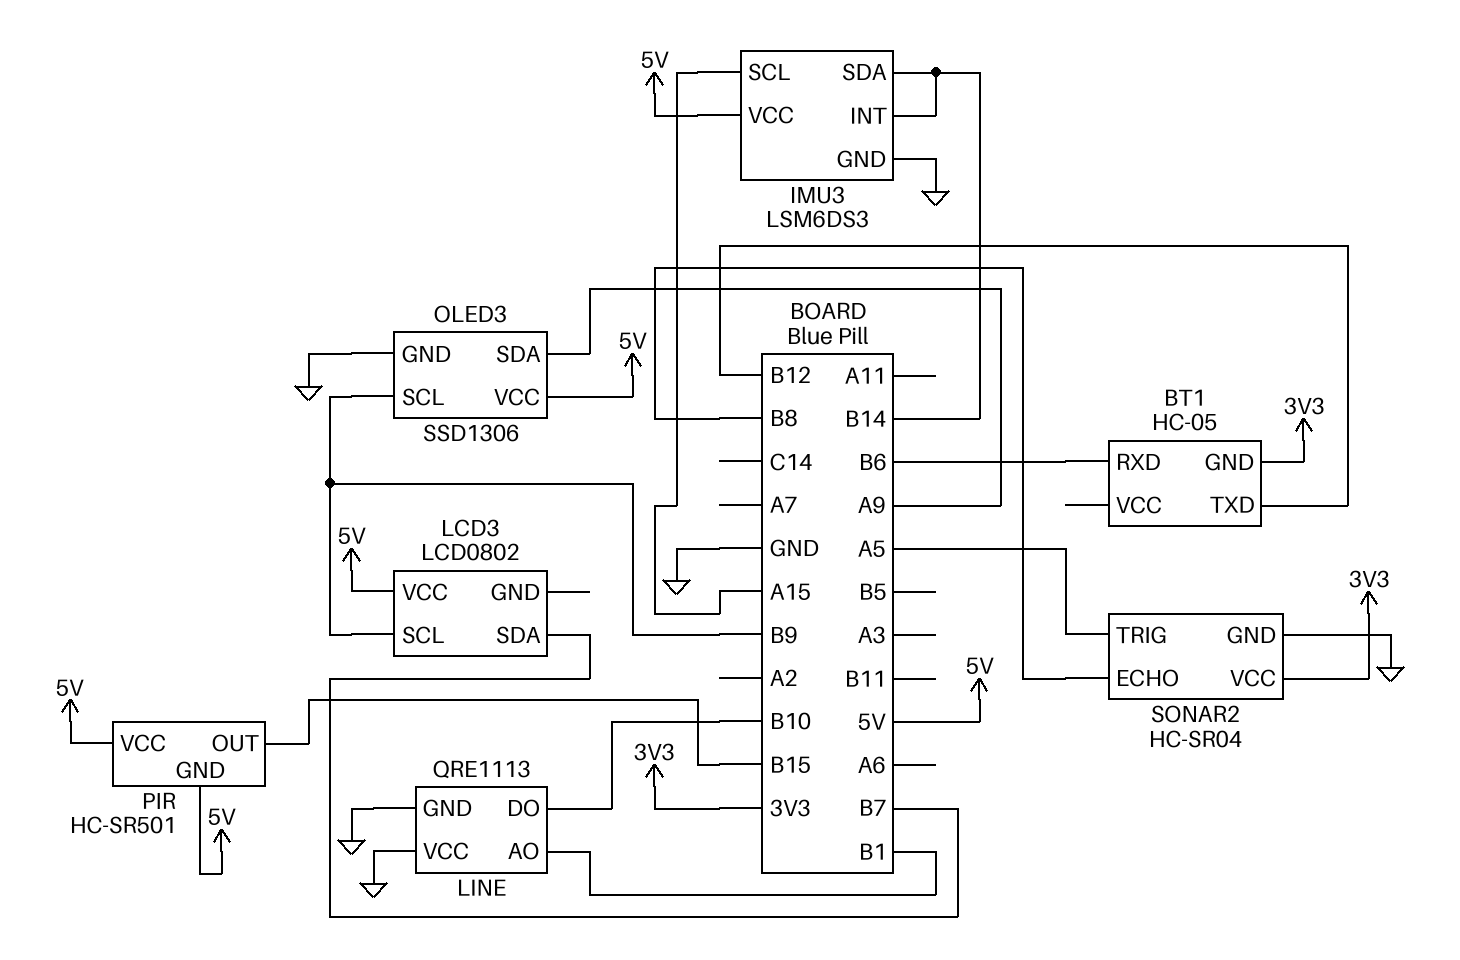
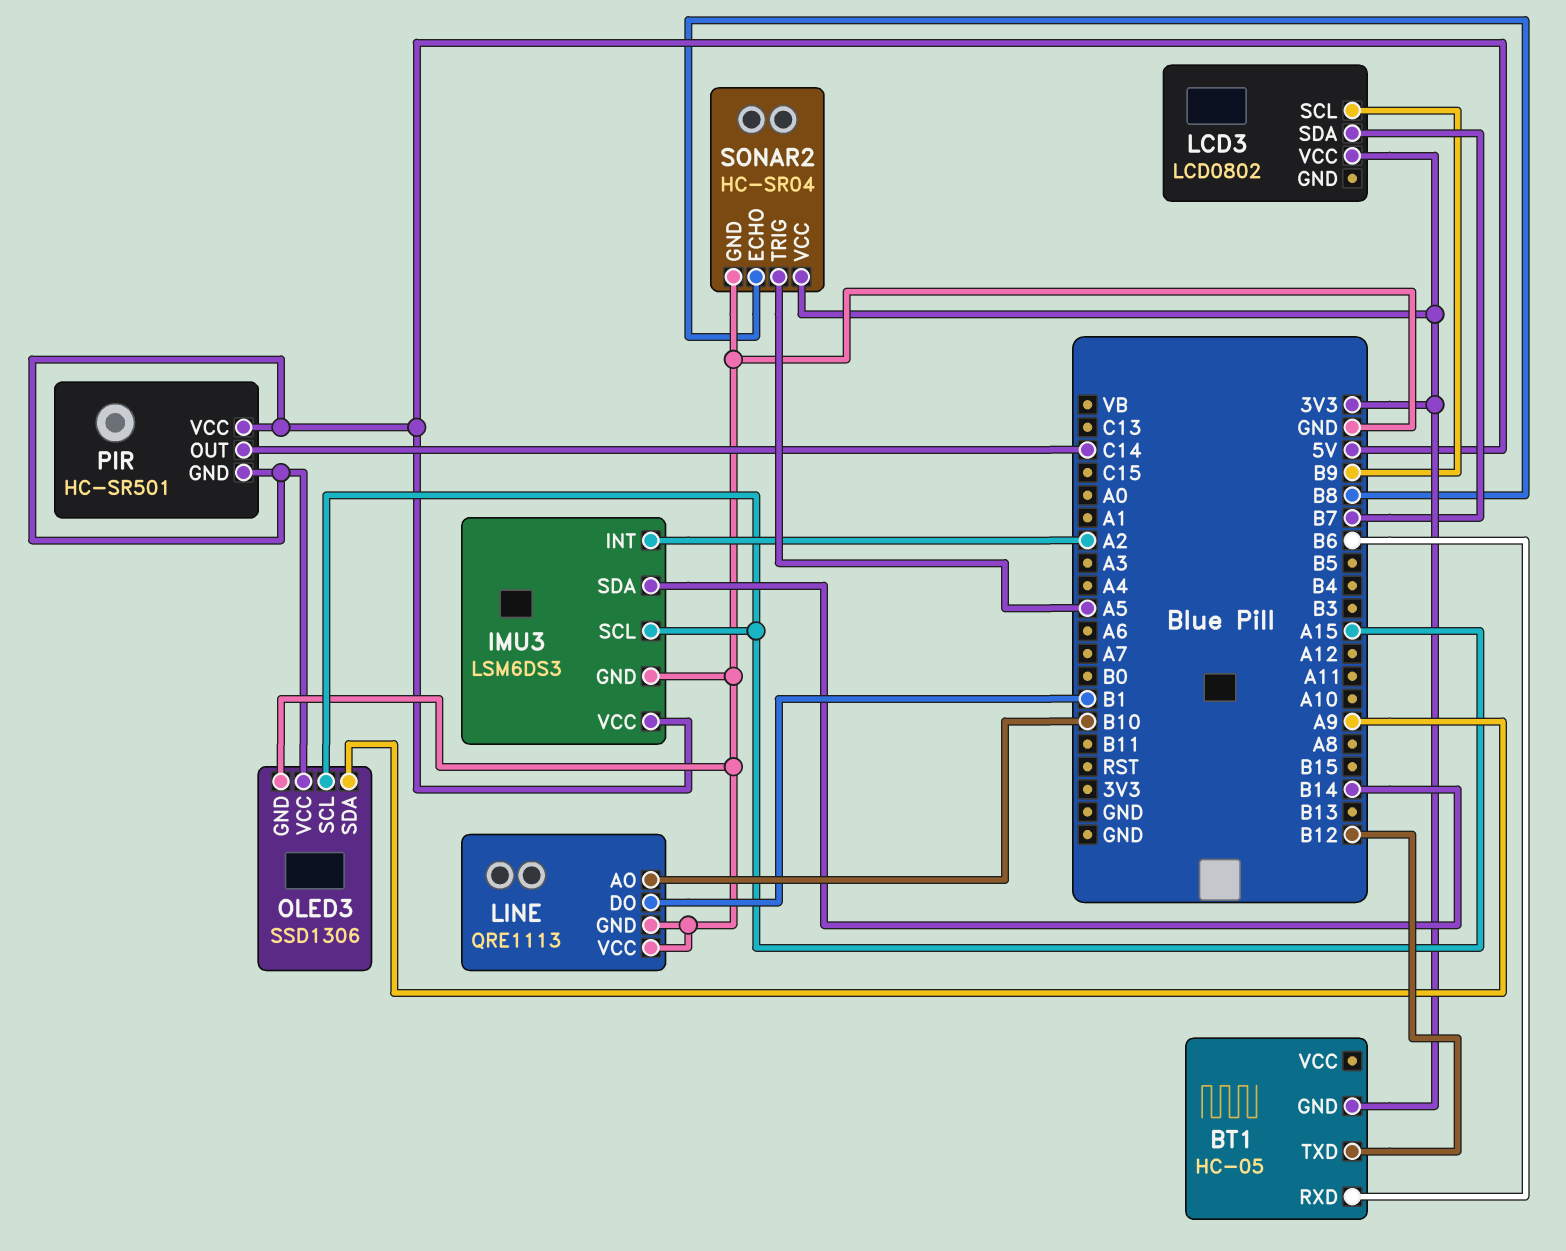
IMU3 pin INT: B14 -> A2
LCD3 pin VCC: 5V -> 3V3
LINE pin AO: B1 -> B10
LINE pin DO: B10 -> B1
OLED3 pin SCL: B9 -> A15
PIR pin OUT: B15 -> C14

